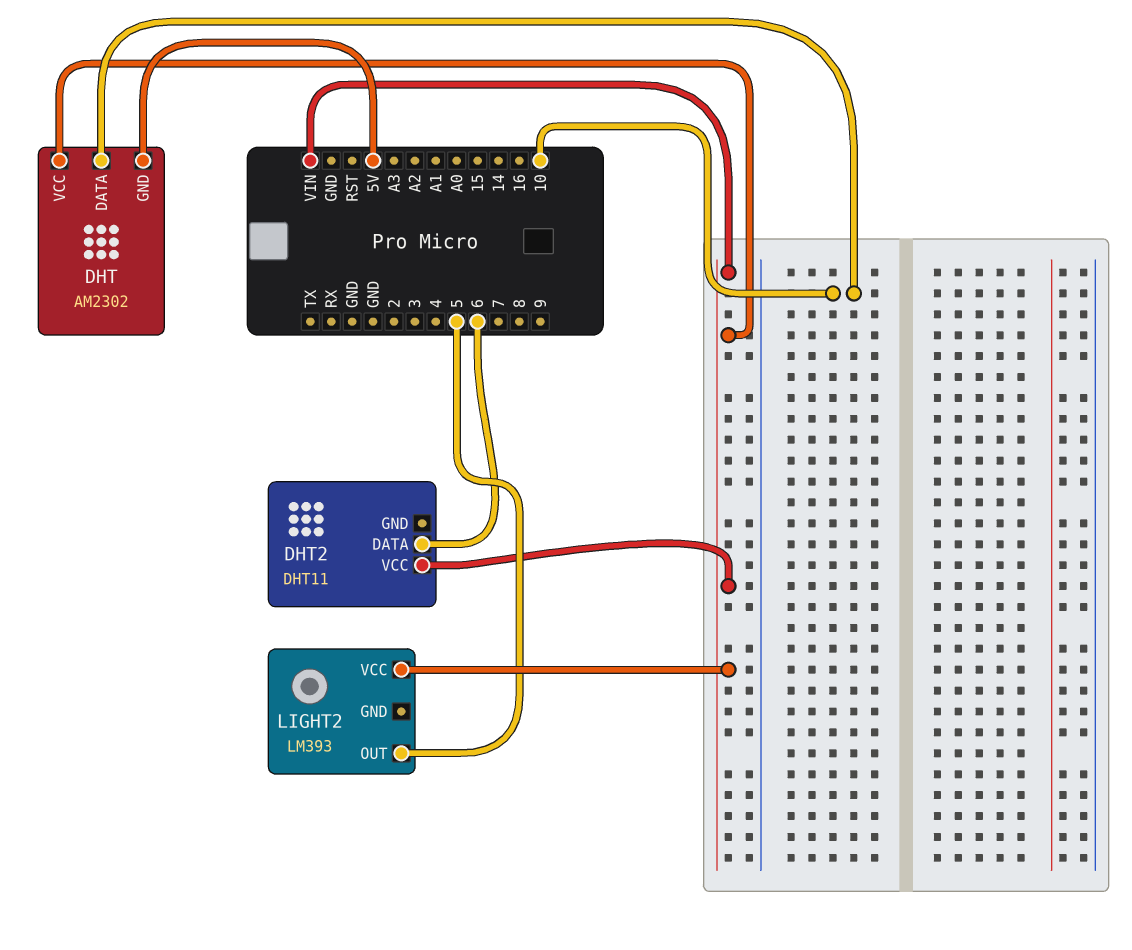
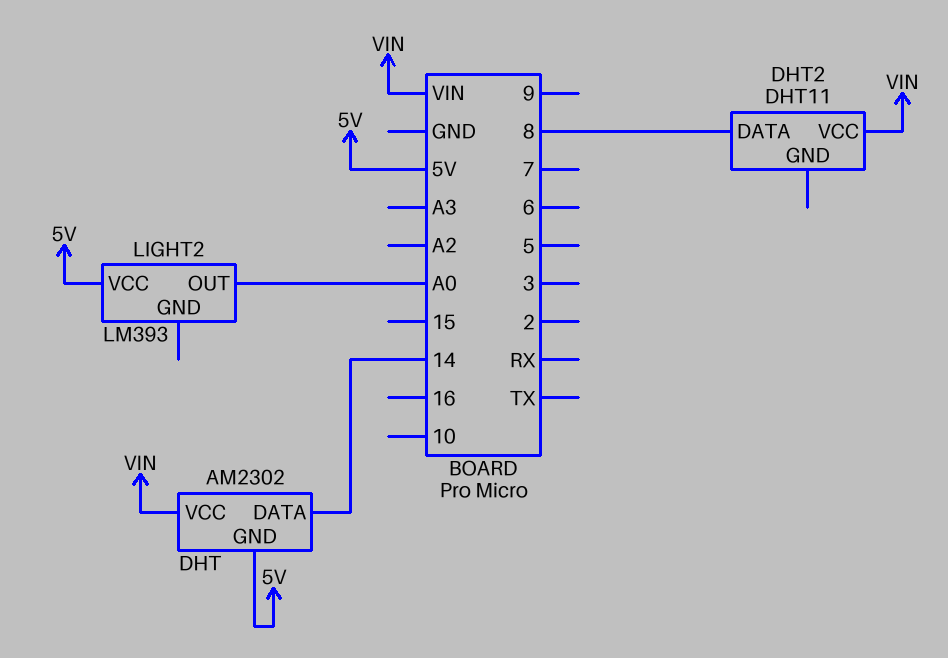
DHT pin DATA: 10 -> 14
DHT2 pin DATA: 6 -> 8
LIGHT2 pin OUT: 5 -> A0
LIGHT2 pin VCC: VIN -> 5V

